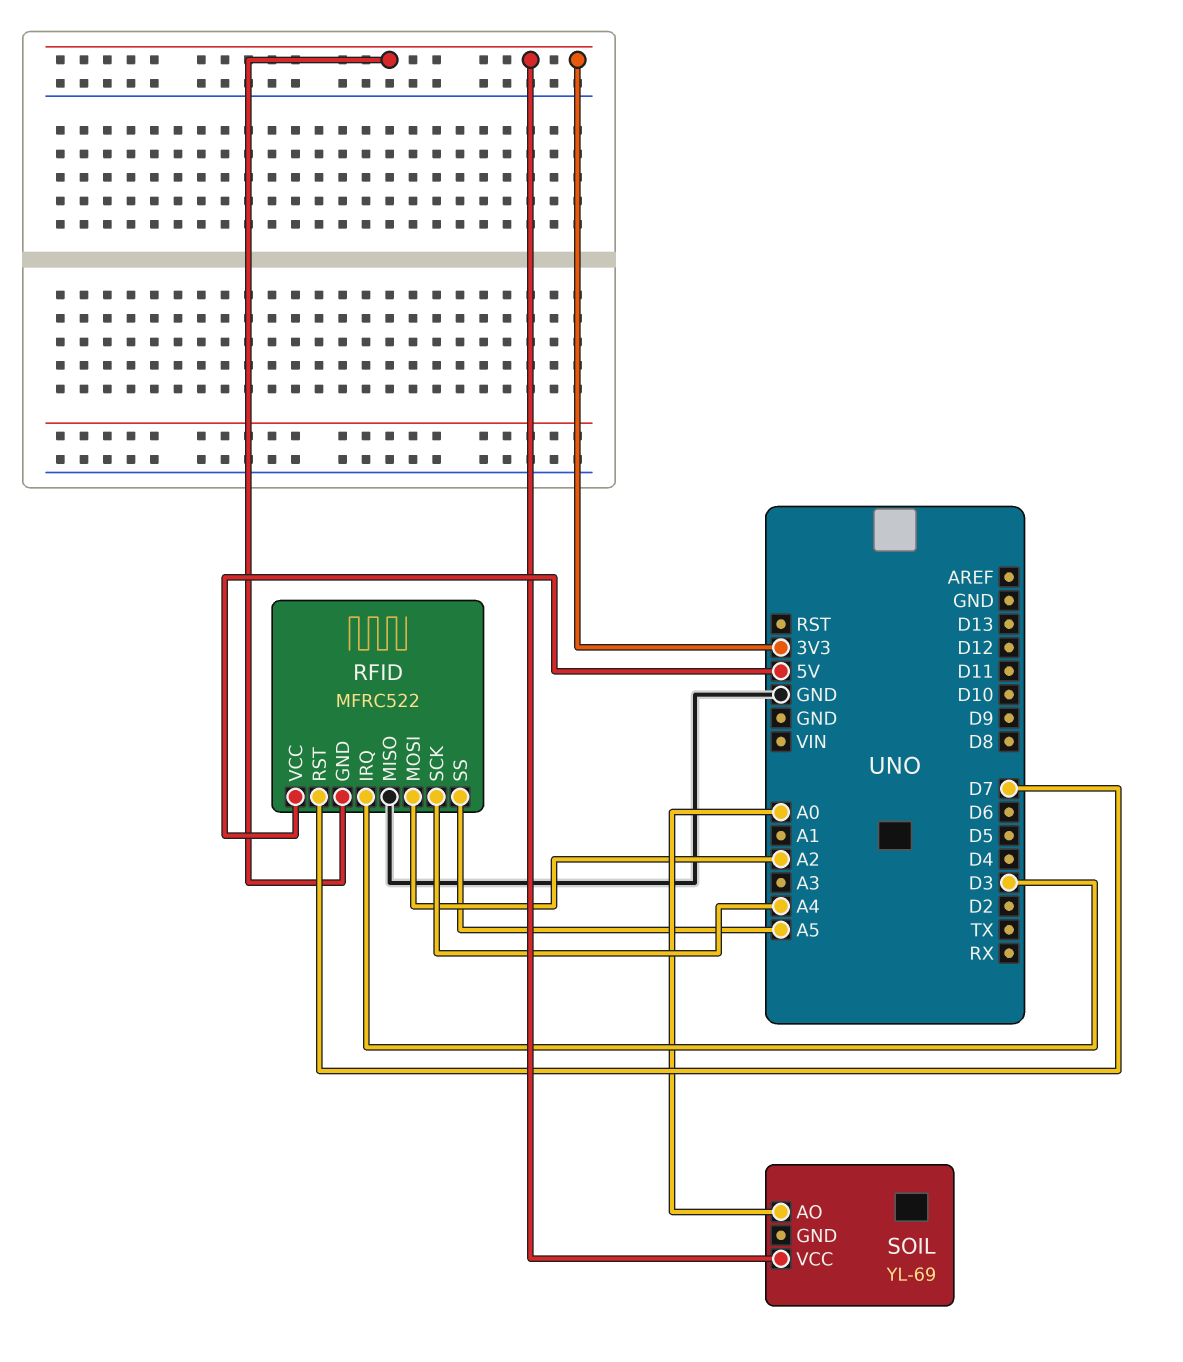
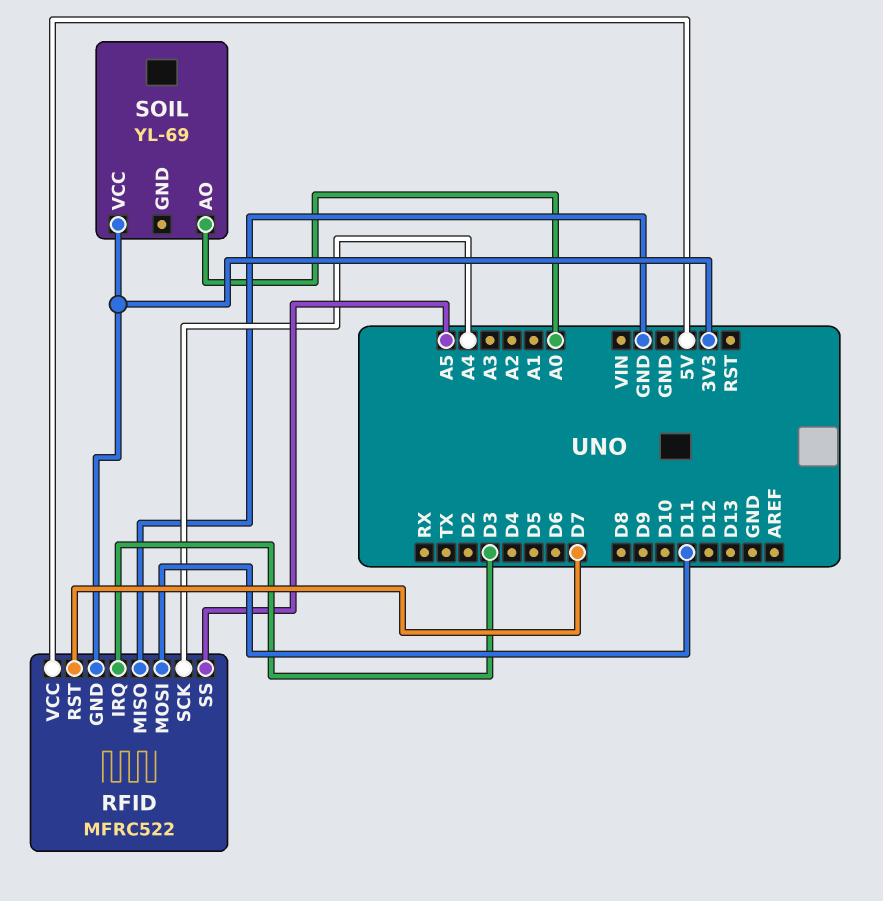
RFID pin MOSI: A2 -> D11

